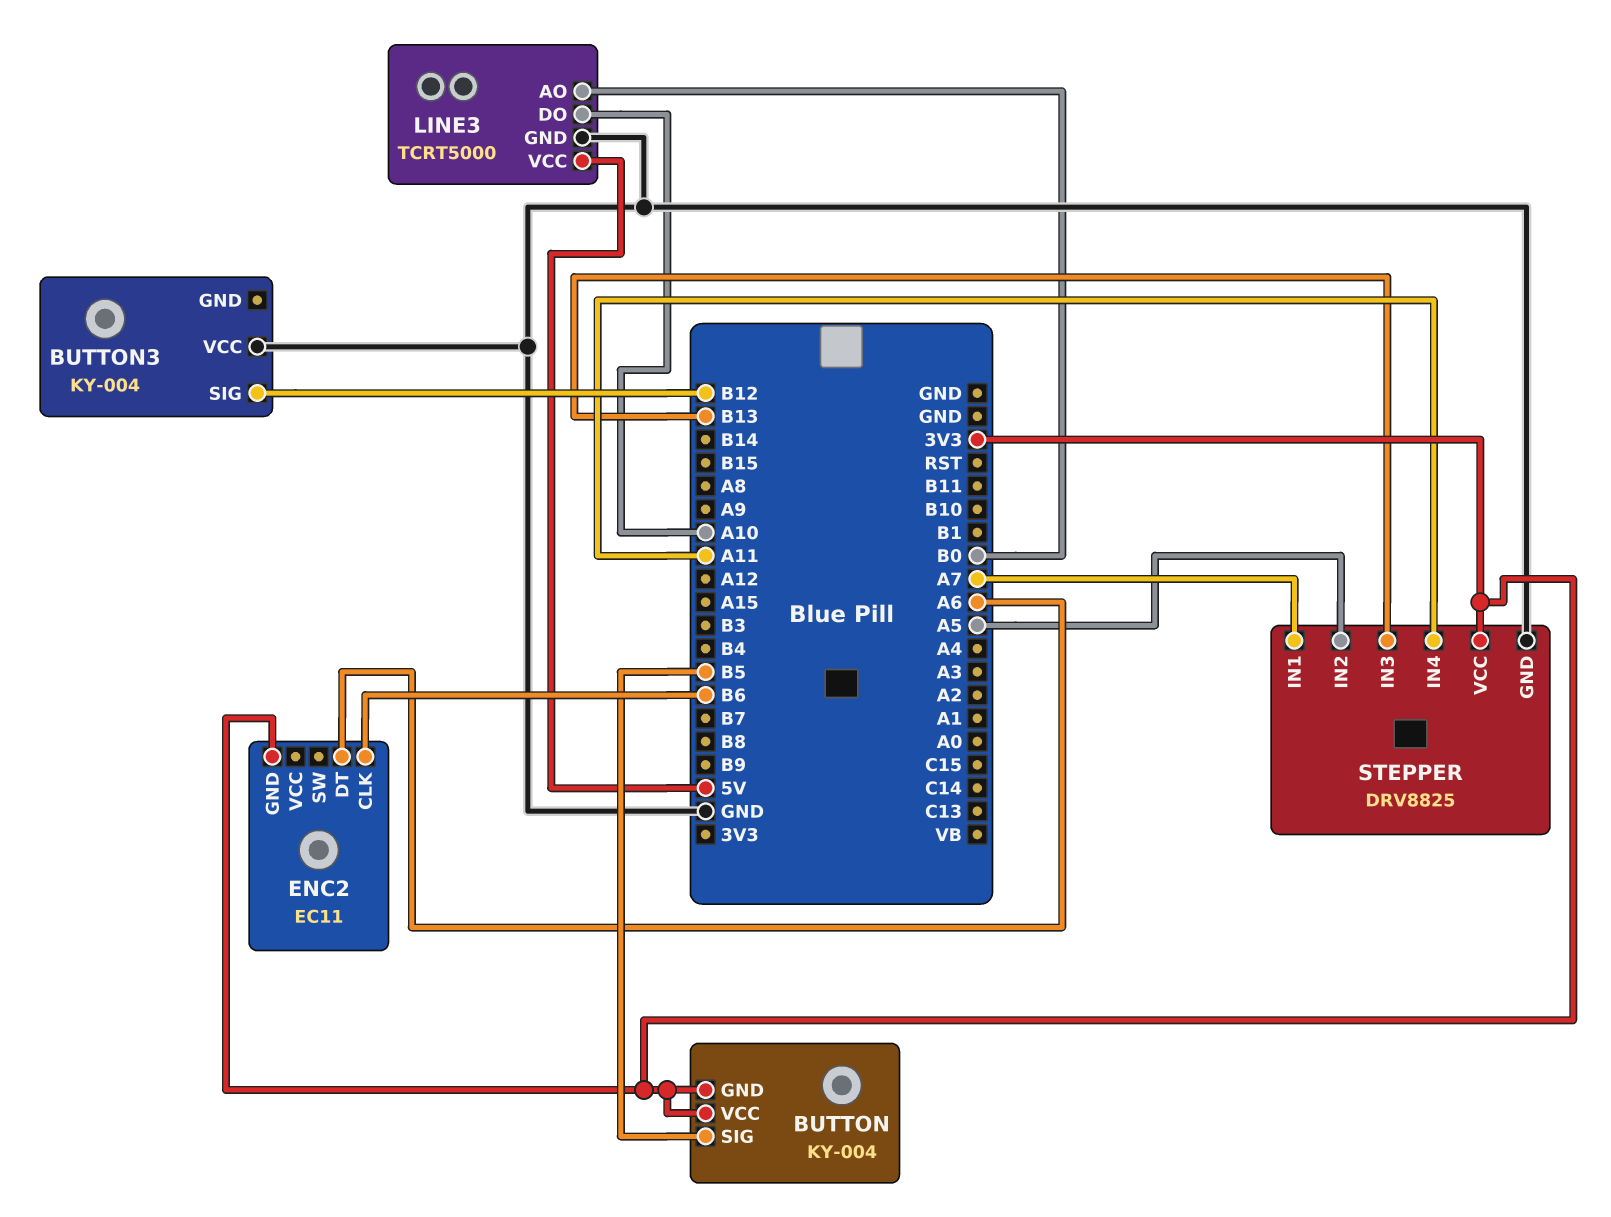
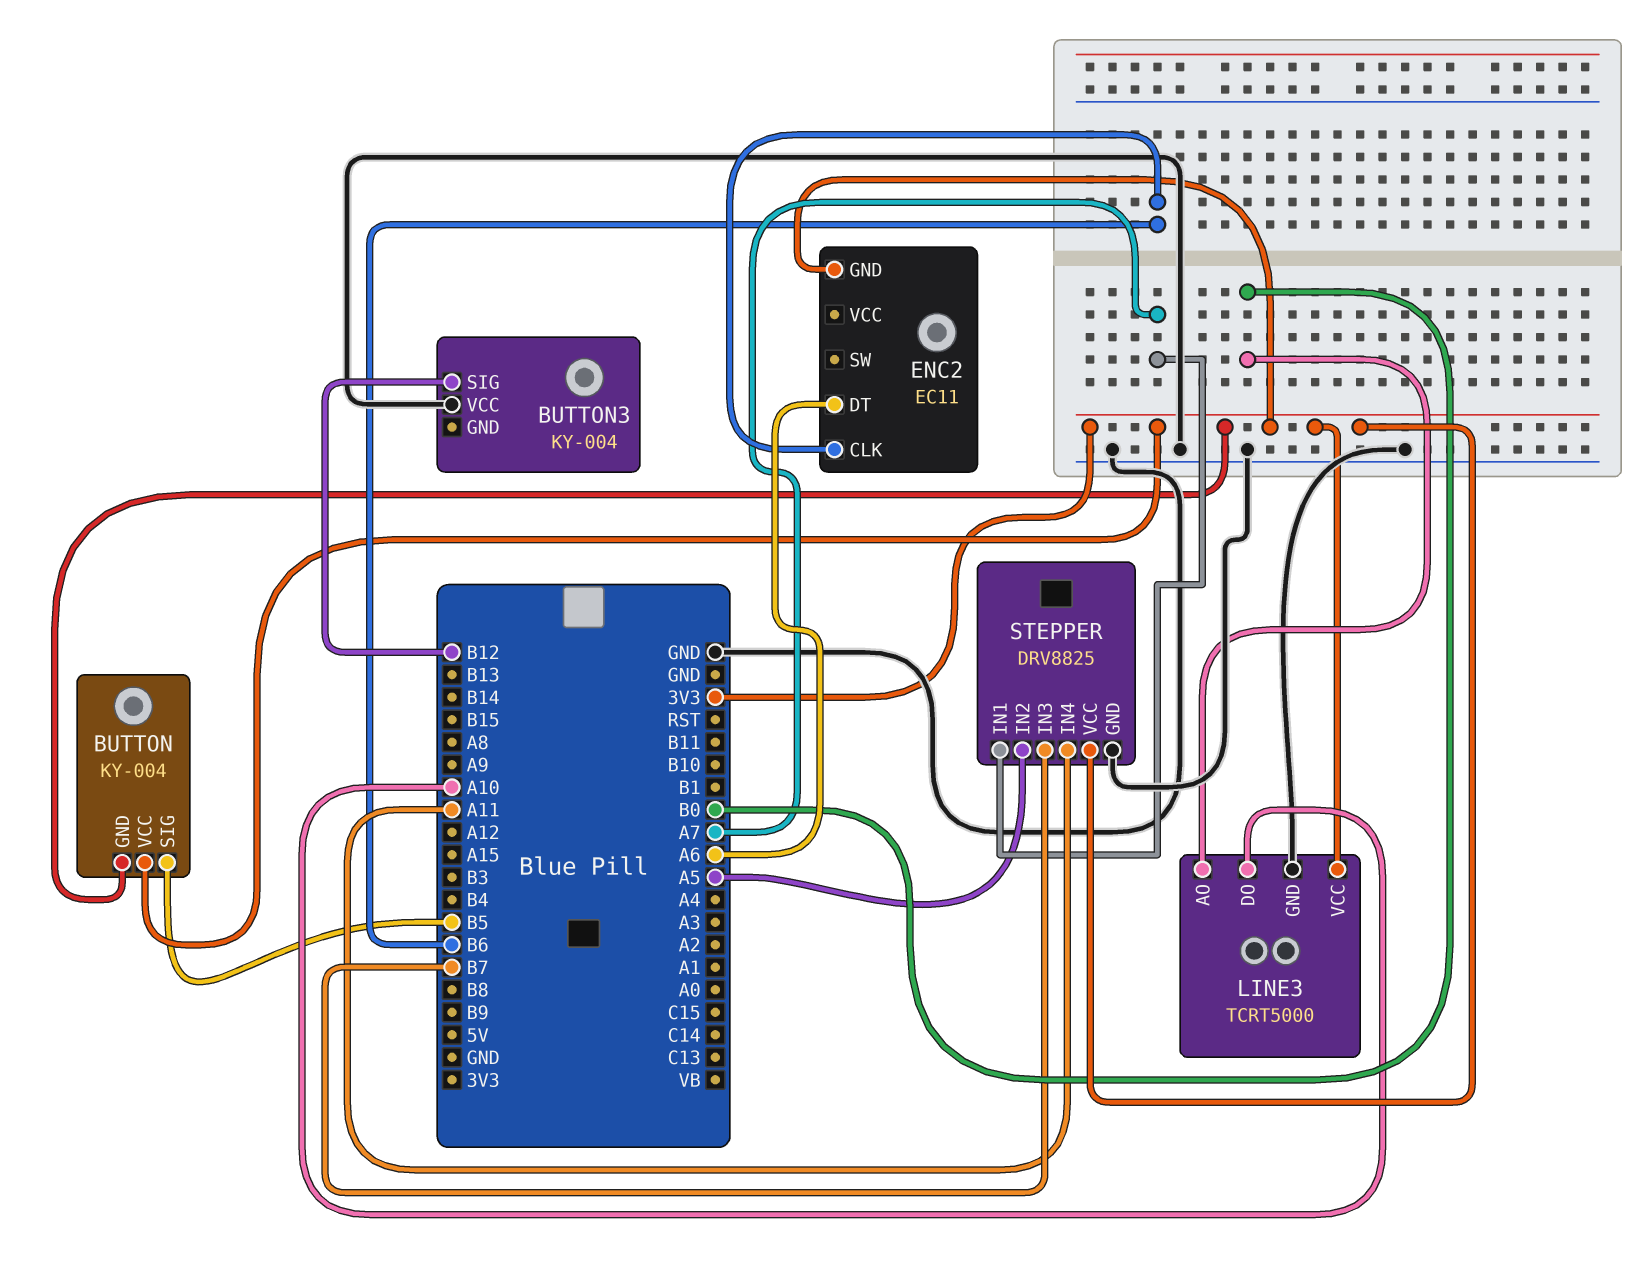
LINE3 pin VCC: 5V -> 3V3
STEPPER pin IN3: B13 -> B7

